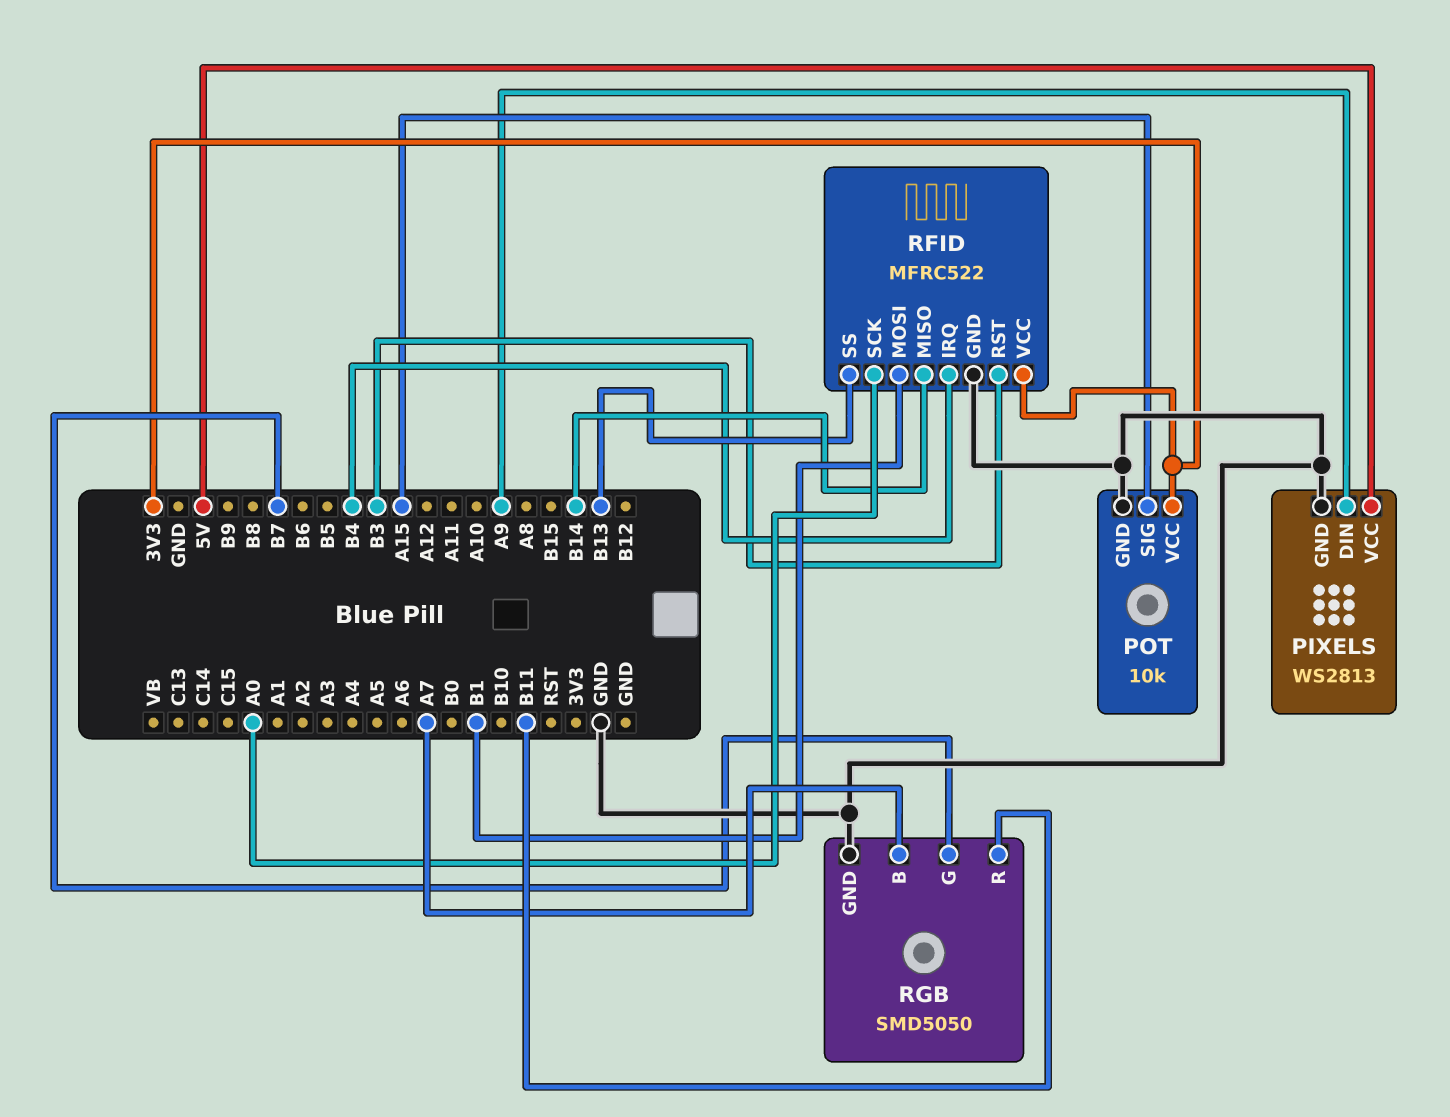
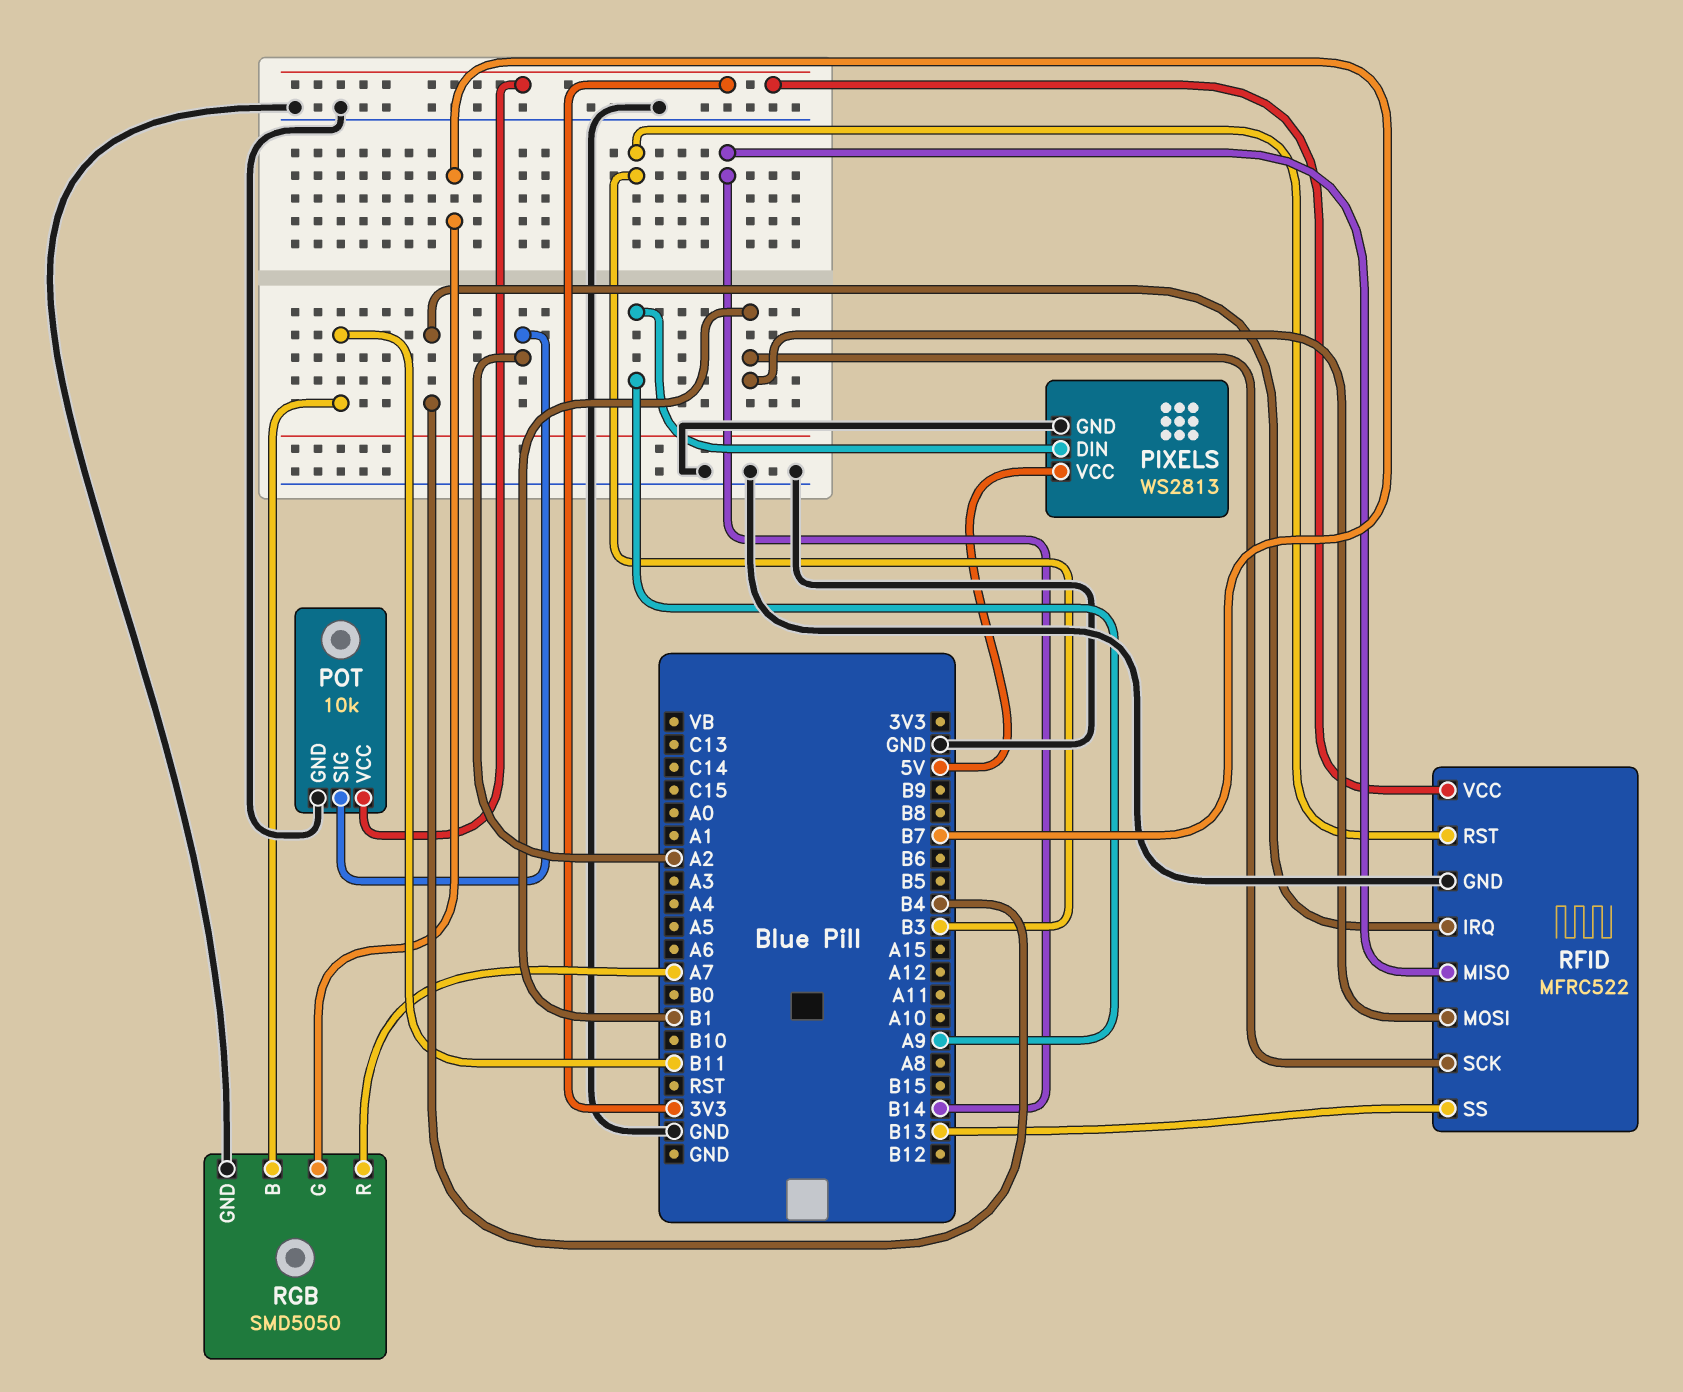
POT pin SIG: A15 -> A2
RFID pin SCK: A0 -> B1
RGB pin B: A7 -> B11
RGB pin R: B11 -> A7

